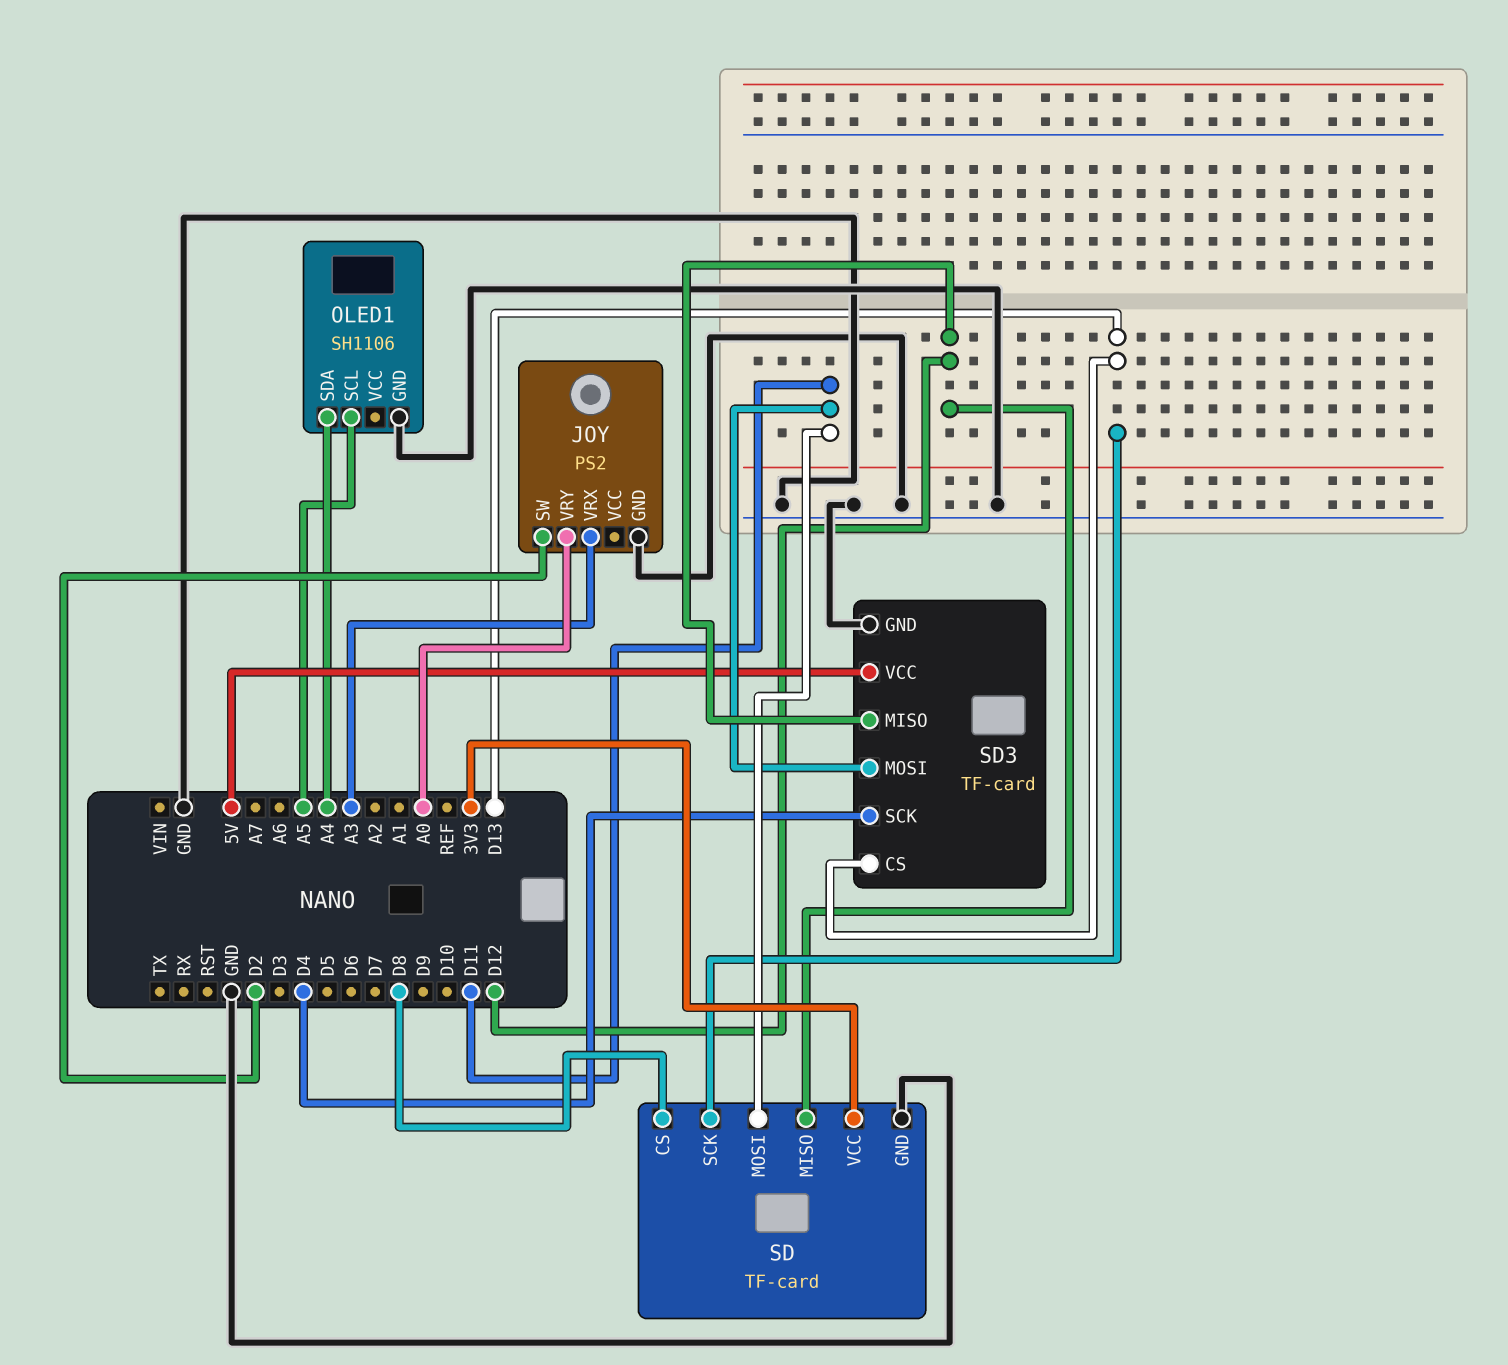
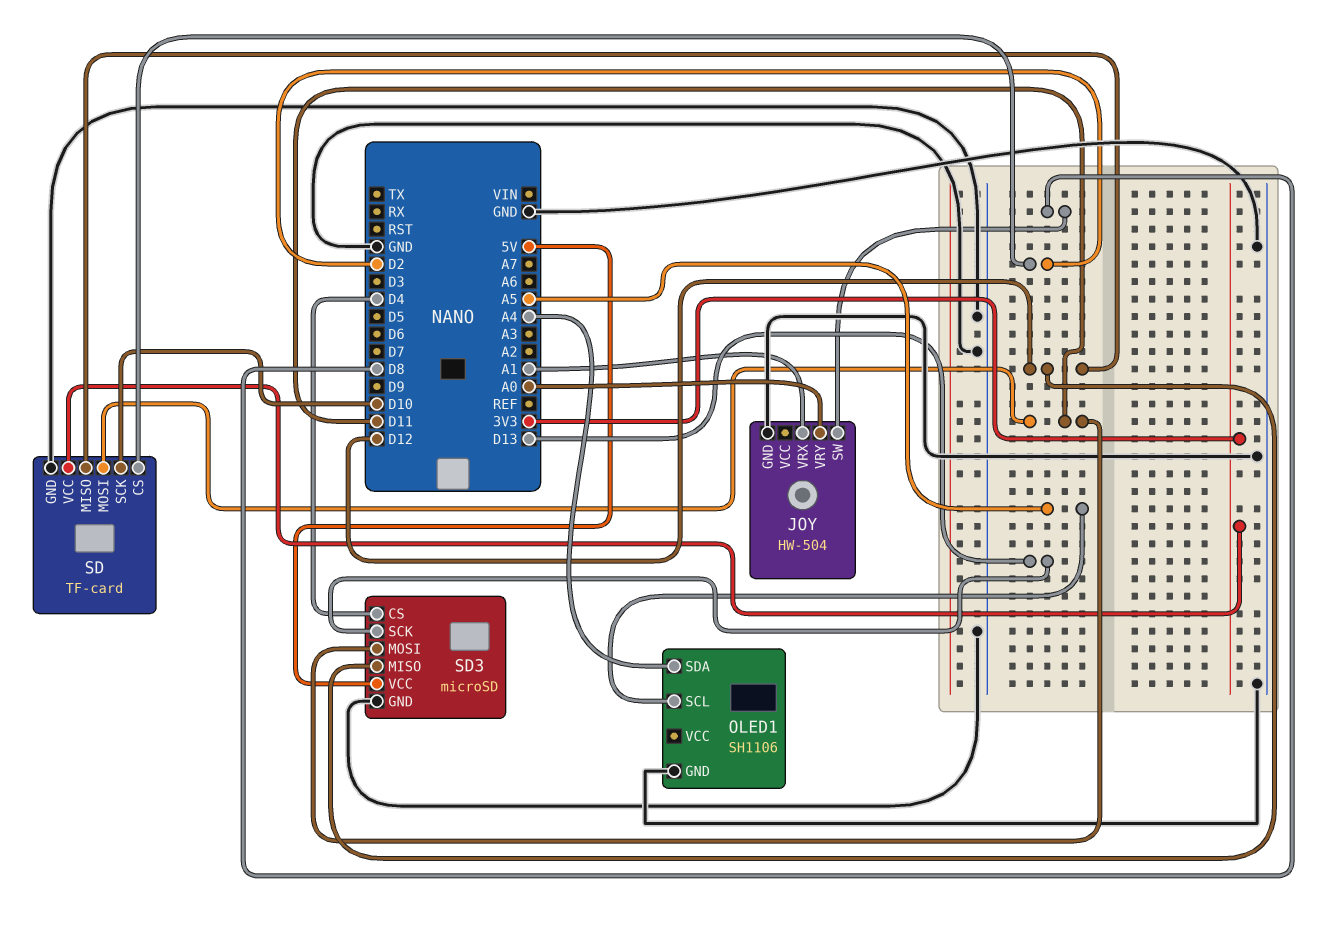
JOY: PS2 -> HW-504
JOY pin SW: D2 -> D8
JOY pin VRX: A3 -> A1
SD pin CS: D8 -> D2
SD pin SCK: D13 -> D10
SD3: TF-card -> microSD
SD3 pin CS: D13 -> D4
SD3 pin SCK: D4 -> D13

